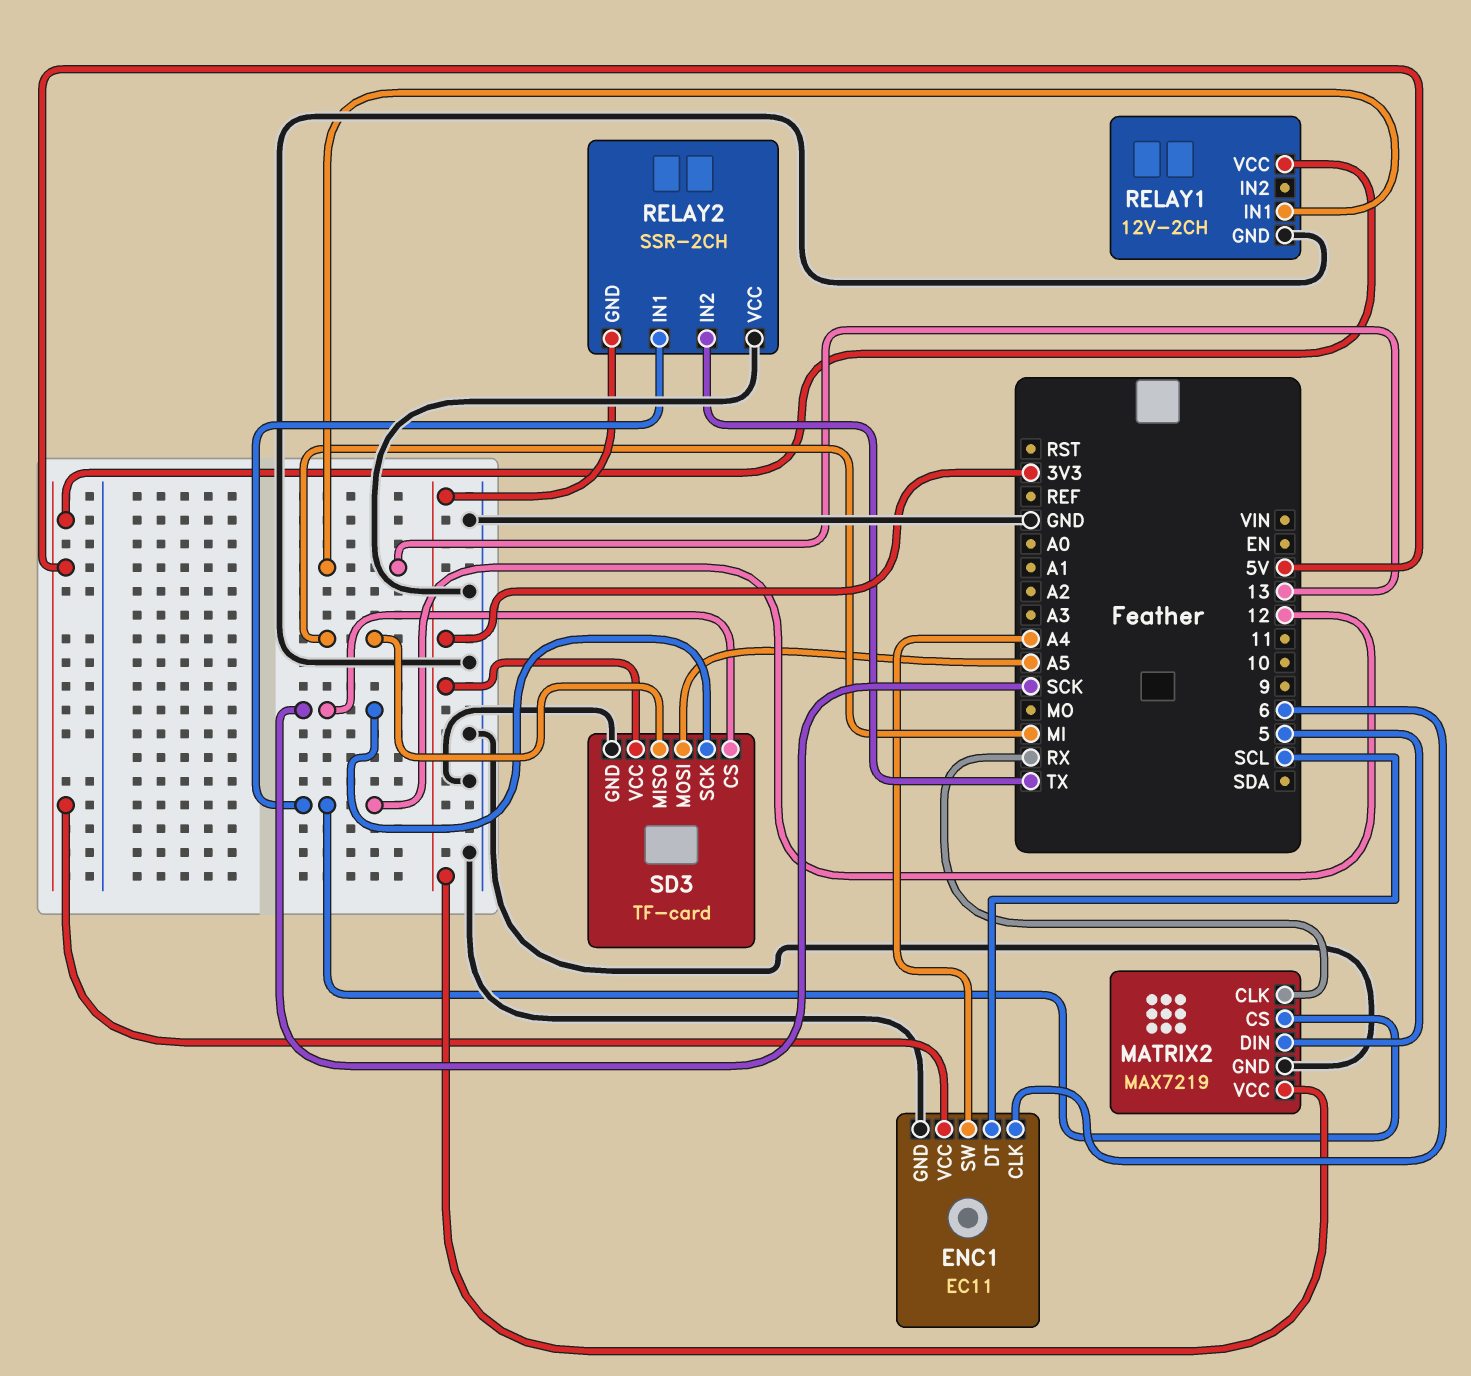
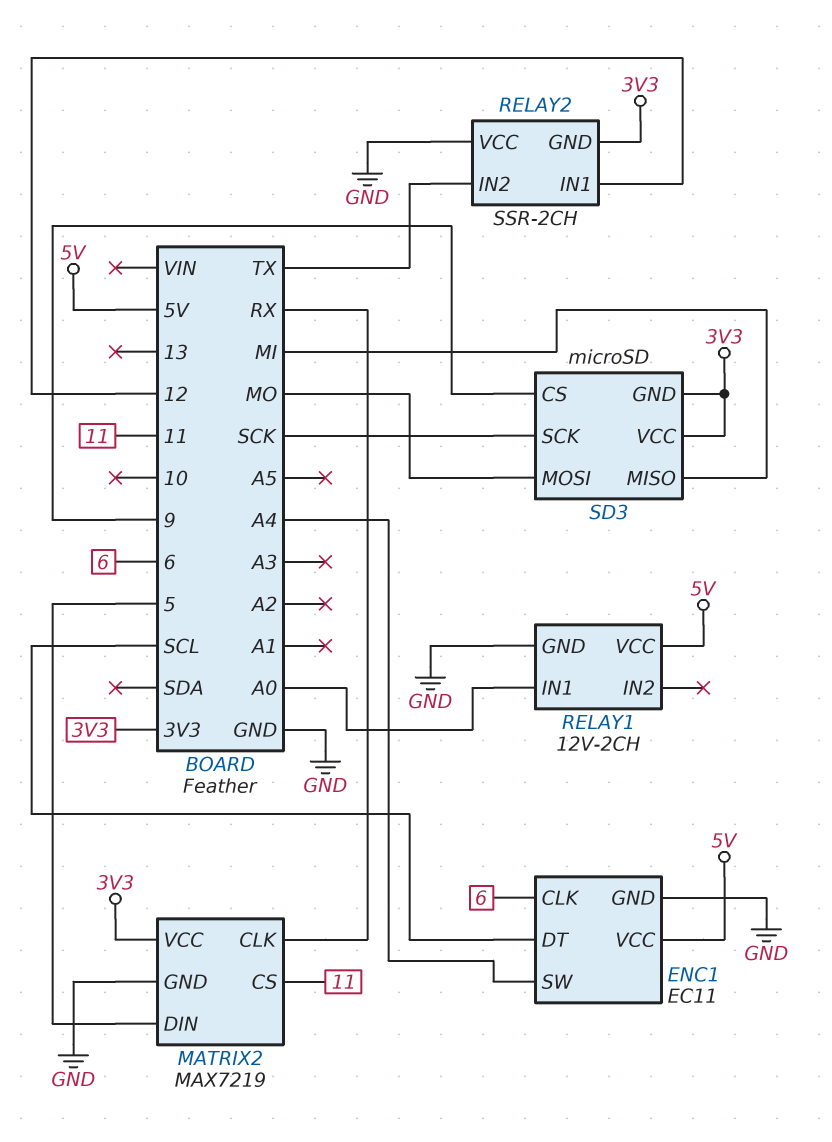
MATRIX2 pin CS: 12 -> 11
RELAY1 pin IN1: 13 -> A0
SD3: TF-card -> microSD
SD3 pin CS: SCK -> 9
SD3 pin GND: GND -> 3V3
SD3 pin MOSI: A5 -> MO

